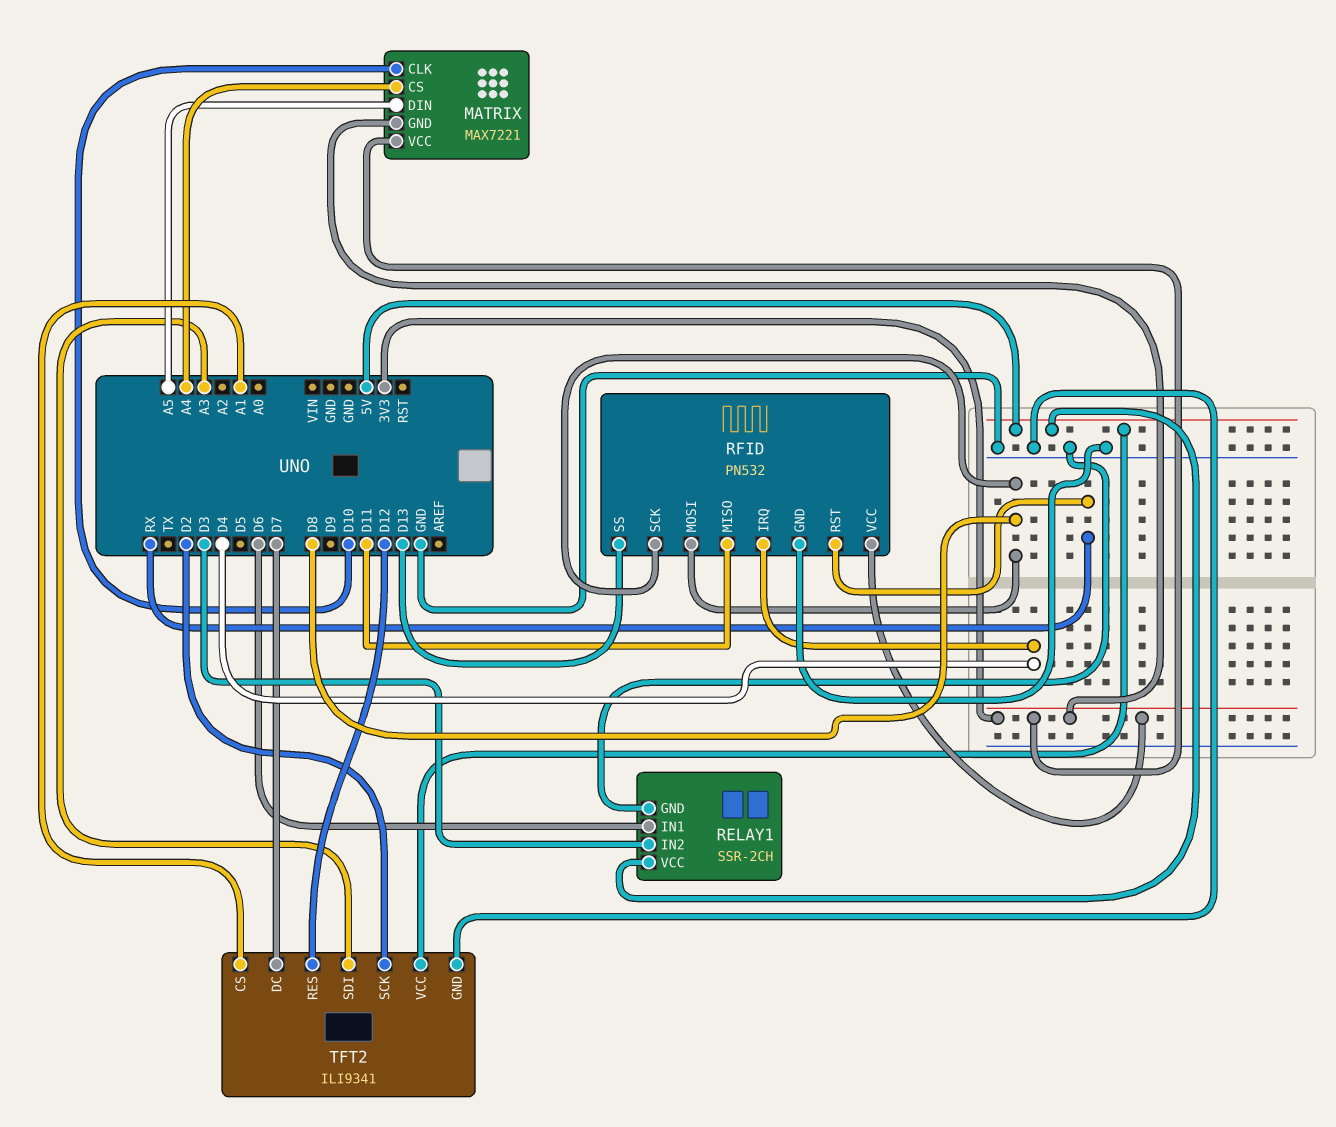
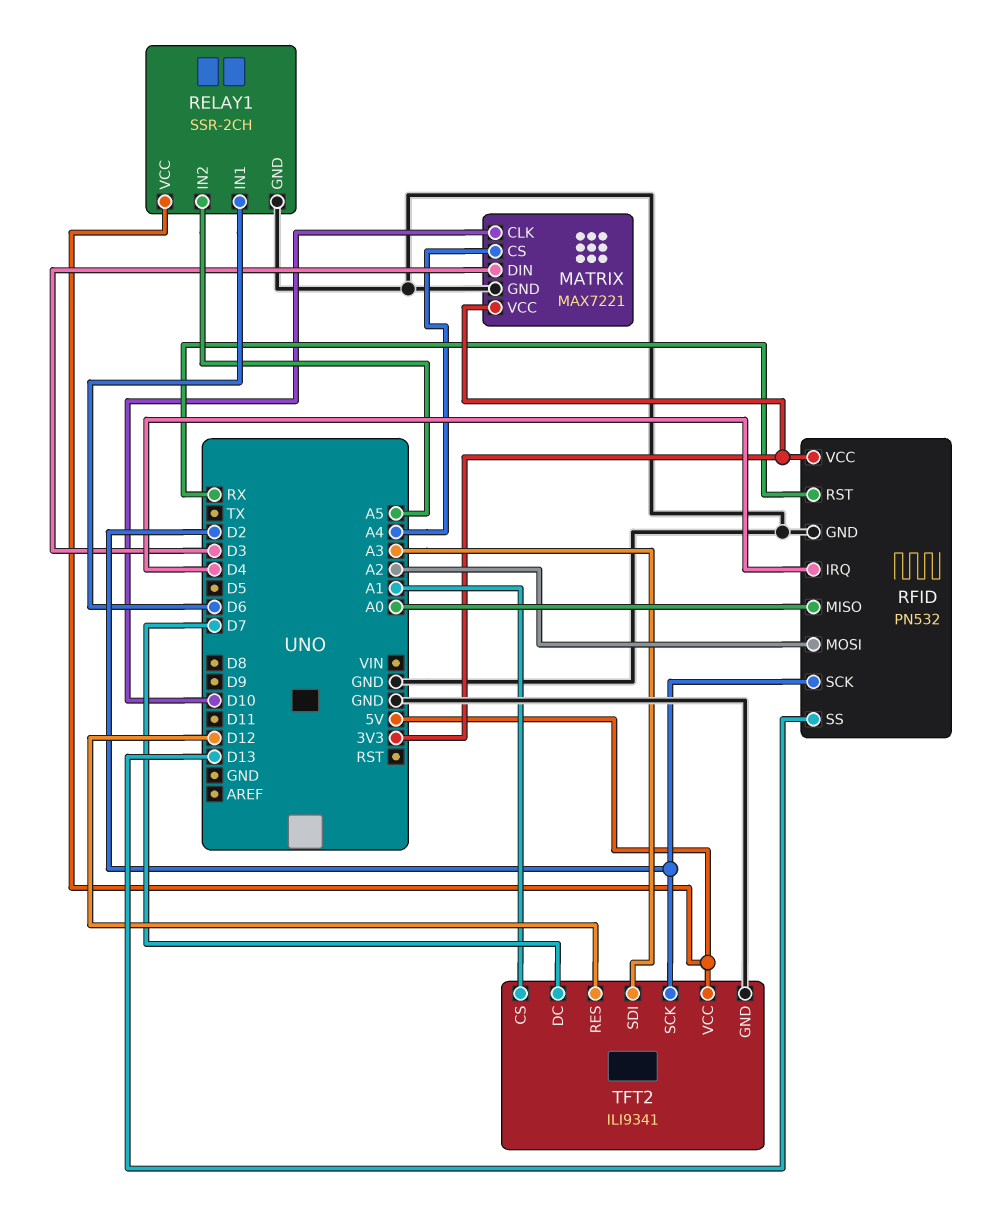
MATRIX pin DIN: A5 -> D3
MATRIX pin GND: 3V3 -> GND
RELAY1 pin IN2: D3 -> A5
RFID pin MISO: D11 -> A0
RFID pin MOSI: D8 -> A2
RFID pin SCK: D8 -> D2

